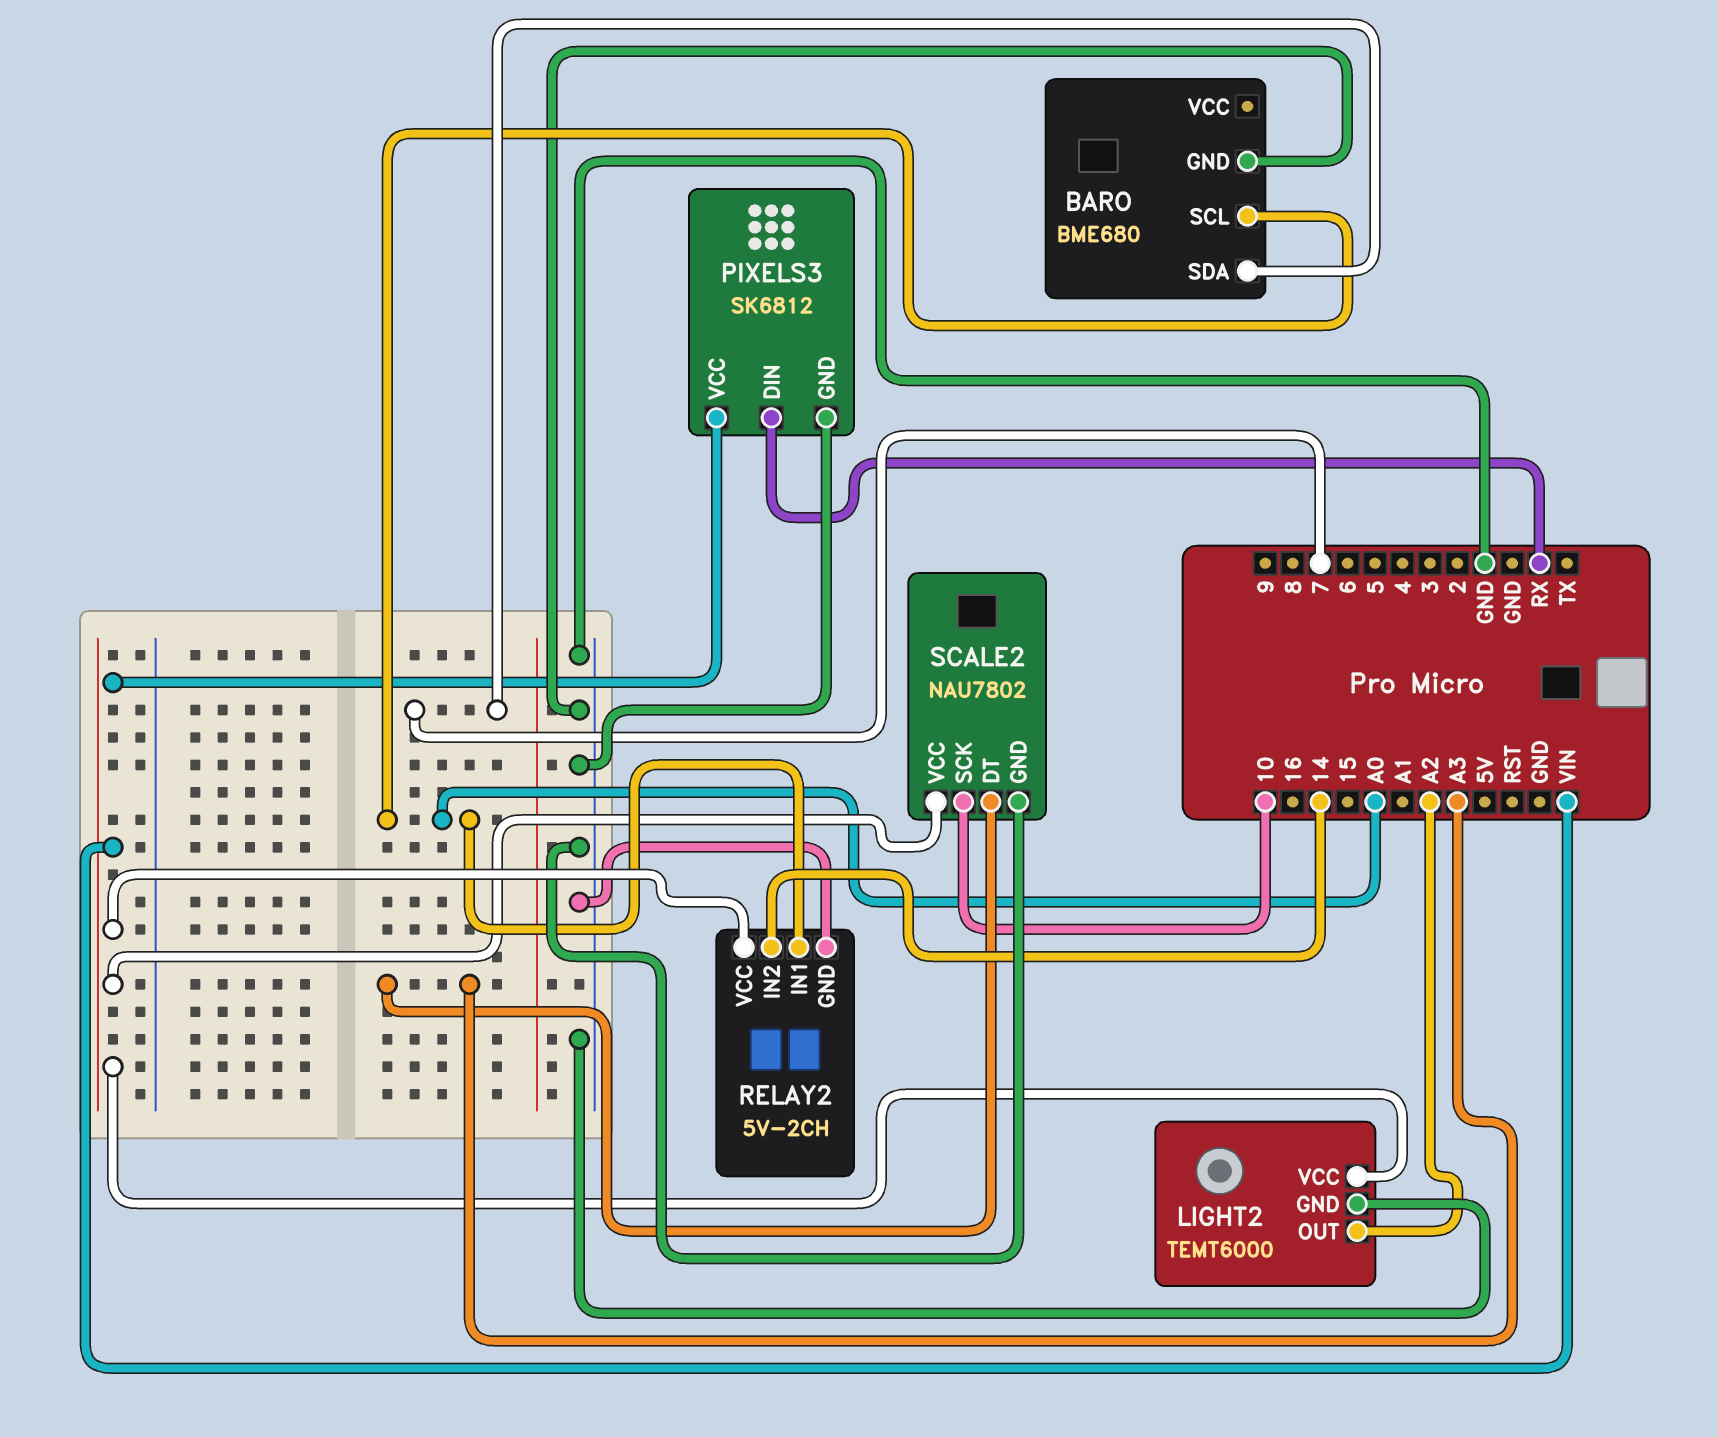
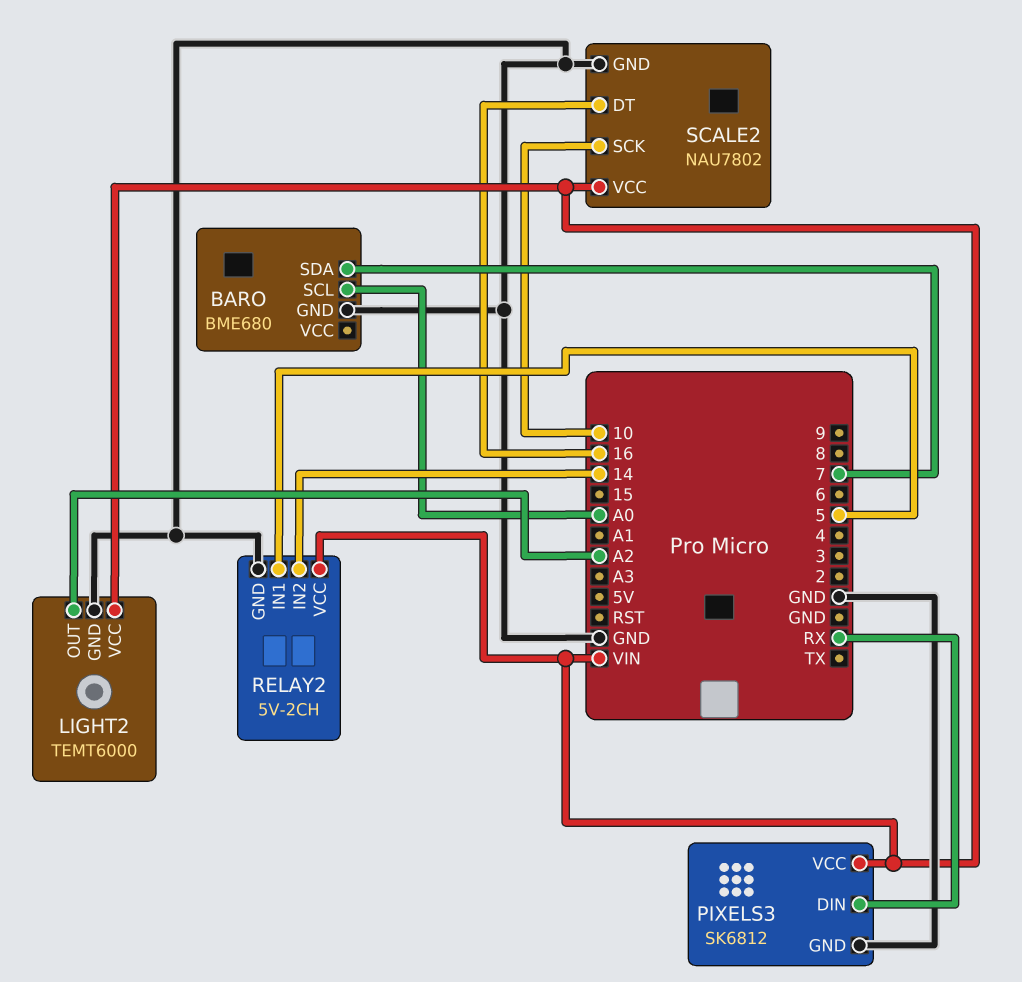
RELAY2 pin IN1: A0 -> 5
SCALE2 pin DT: A3 -> 16

